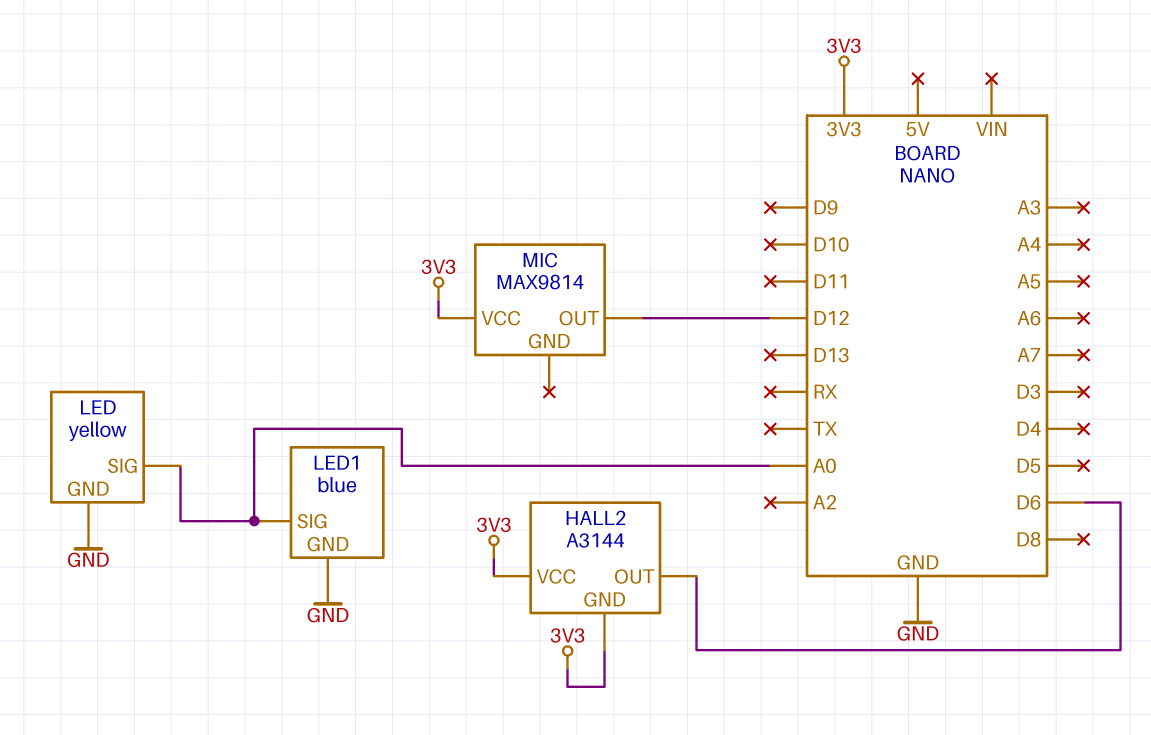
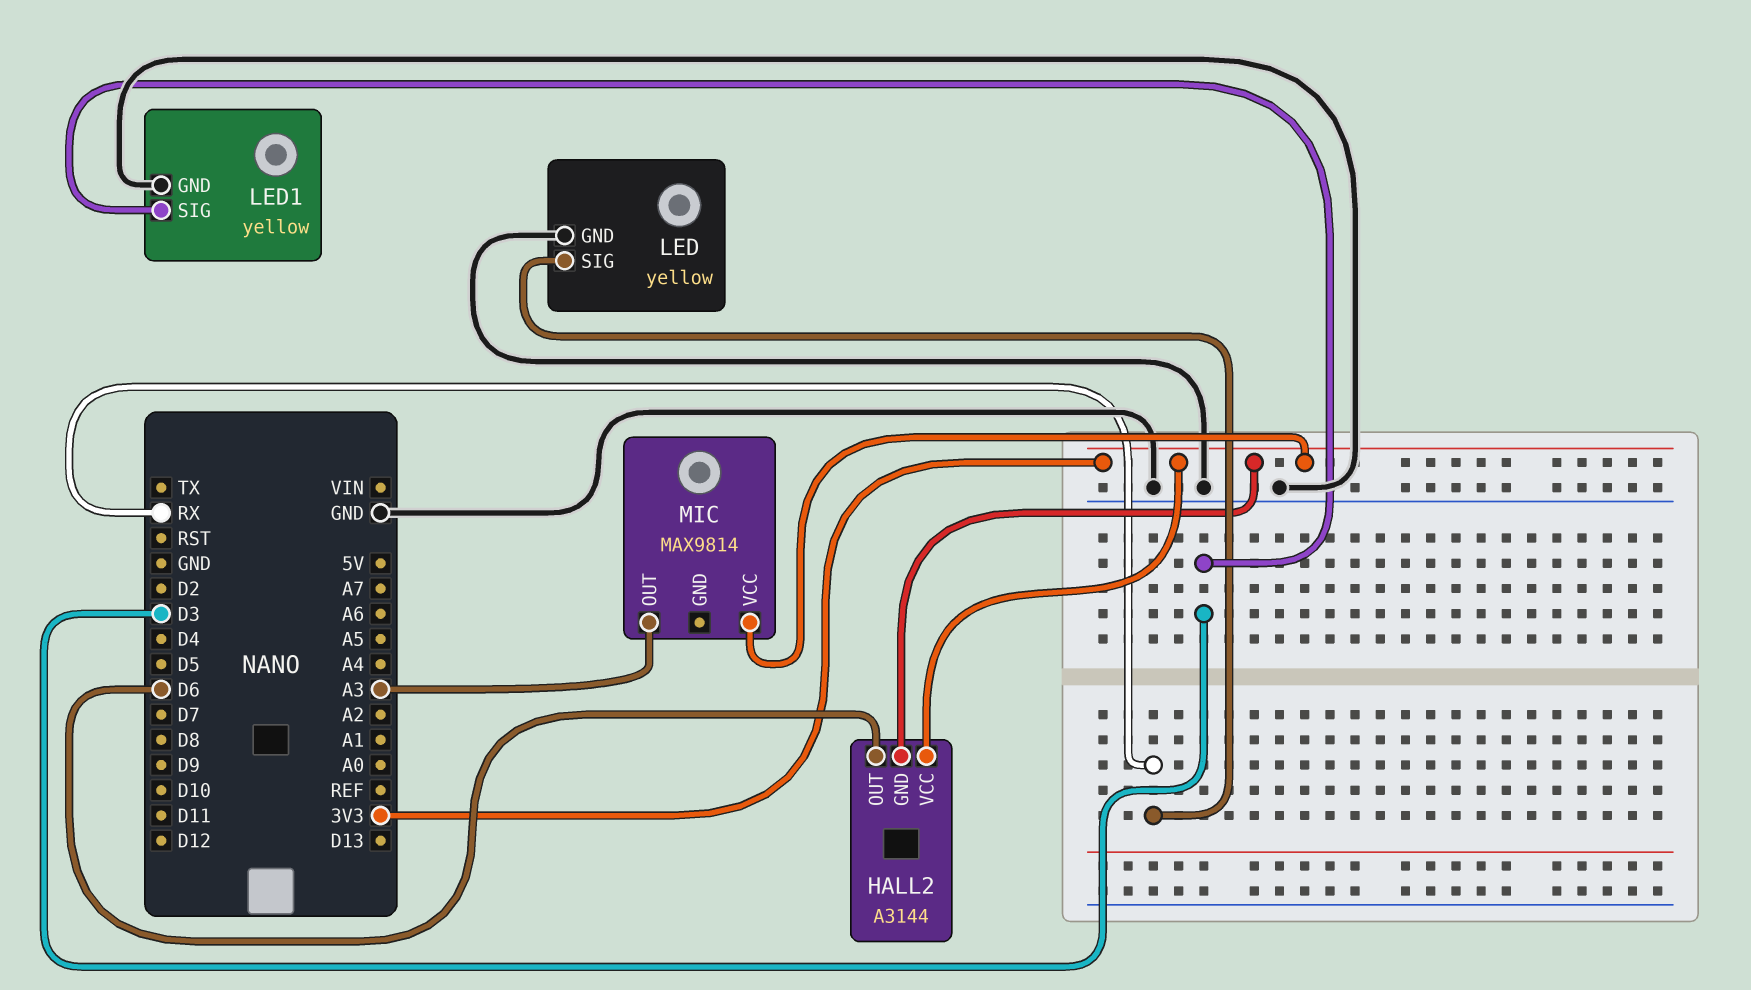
LED pin SIG: A0 -> RX
LED1: blue -> yellow
LED1 pin SIG: A0 -> D3
MIC pin OUT: D12 -> A3

